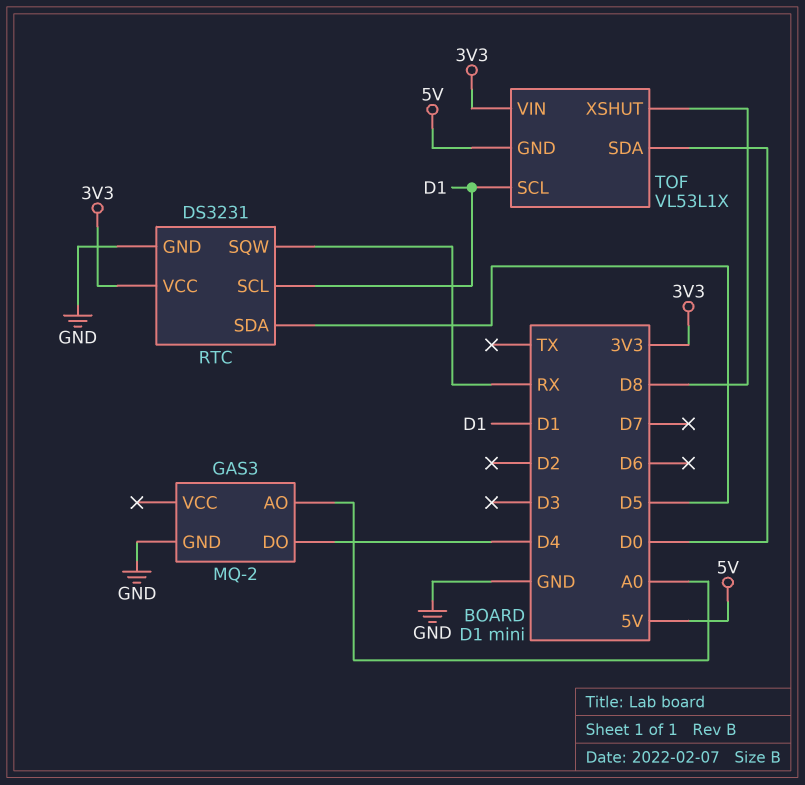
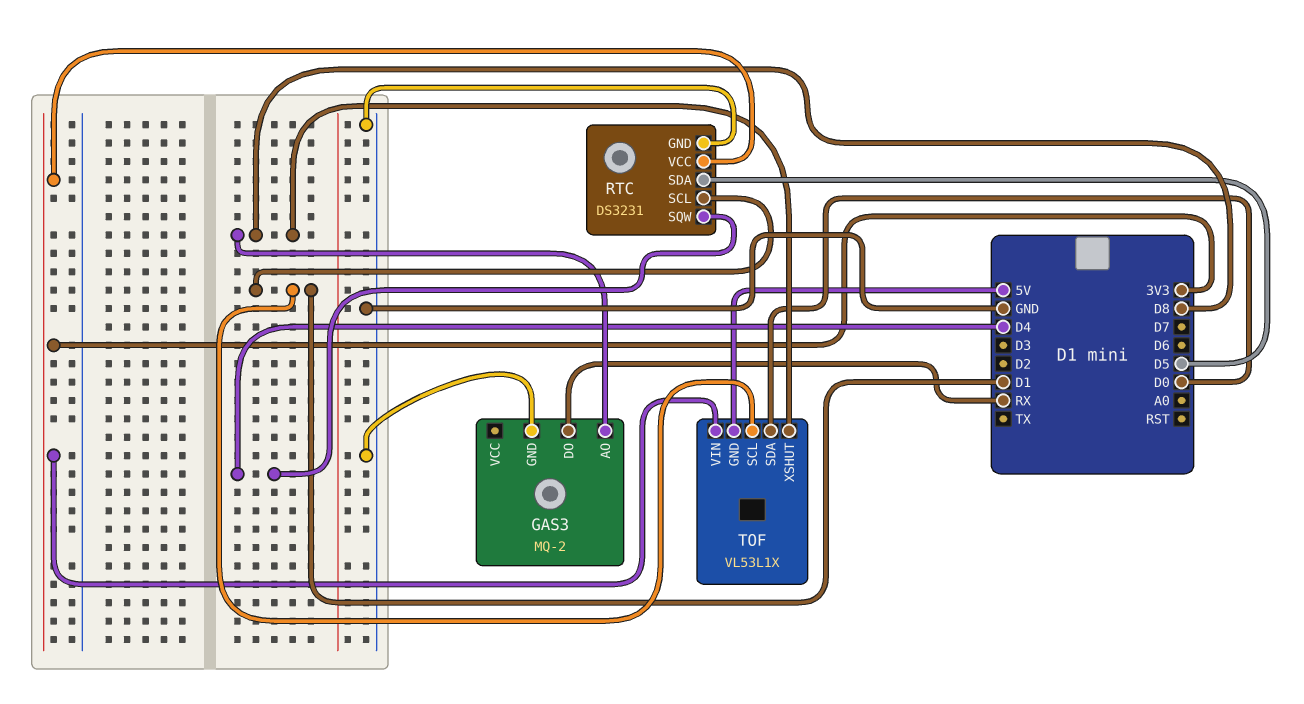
GAS3 pin AO: A0 -> D8
GAS3 pin DO: D4 -> RX
RTC pin SQW: RX -> D4

